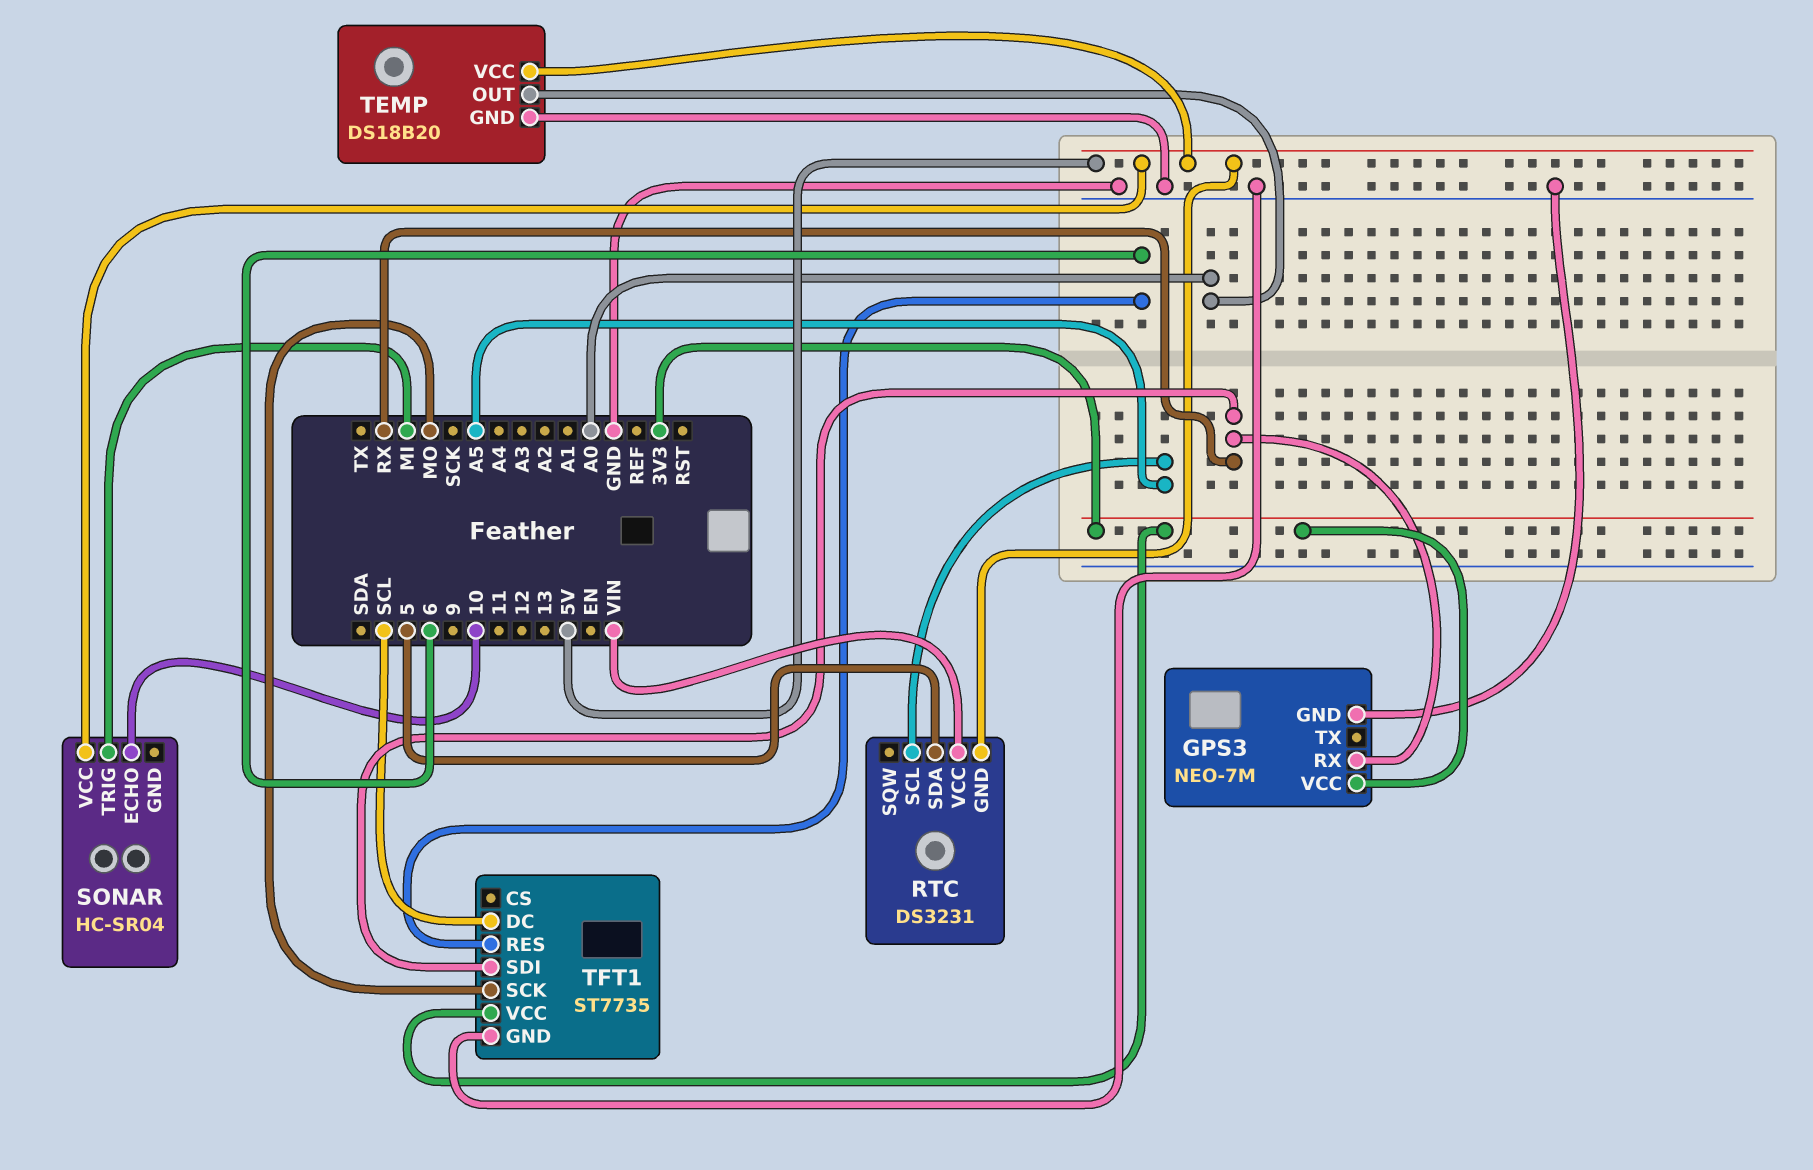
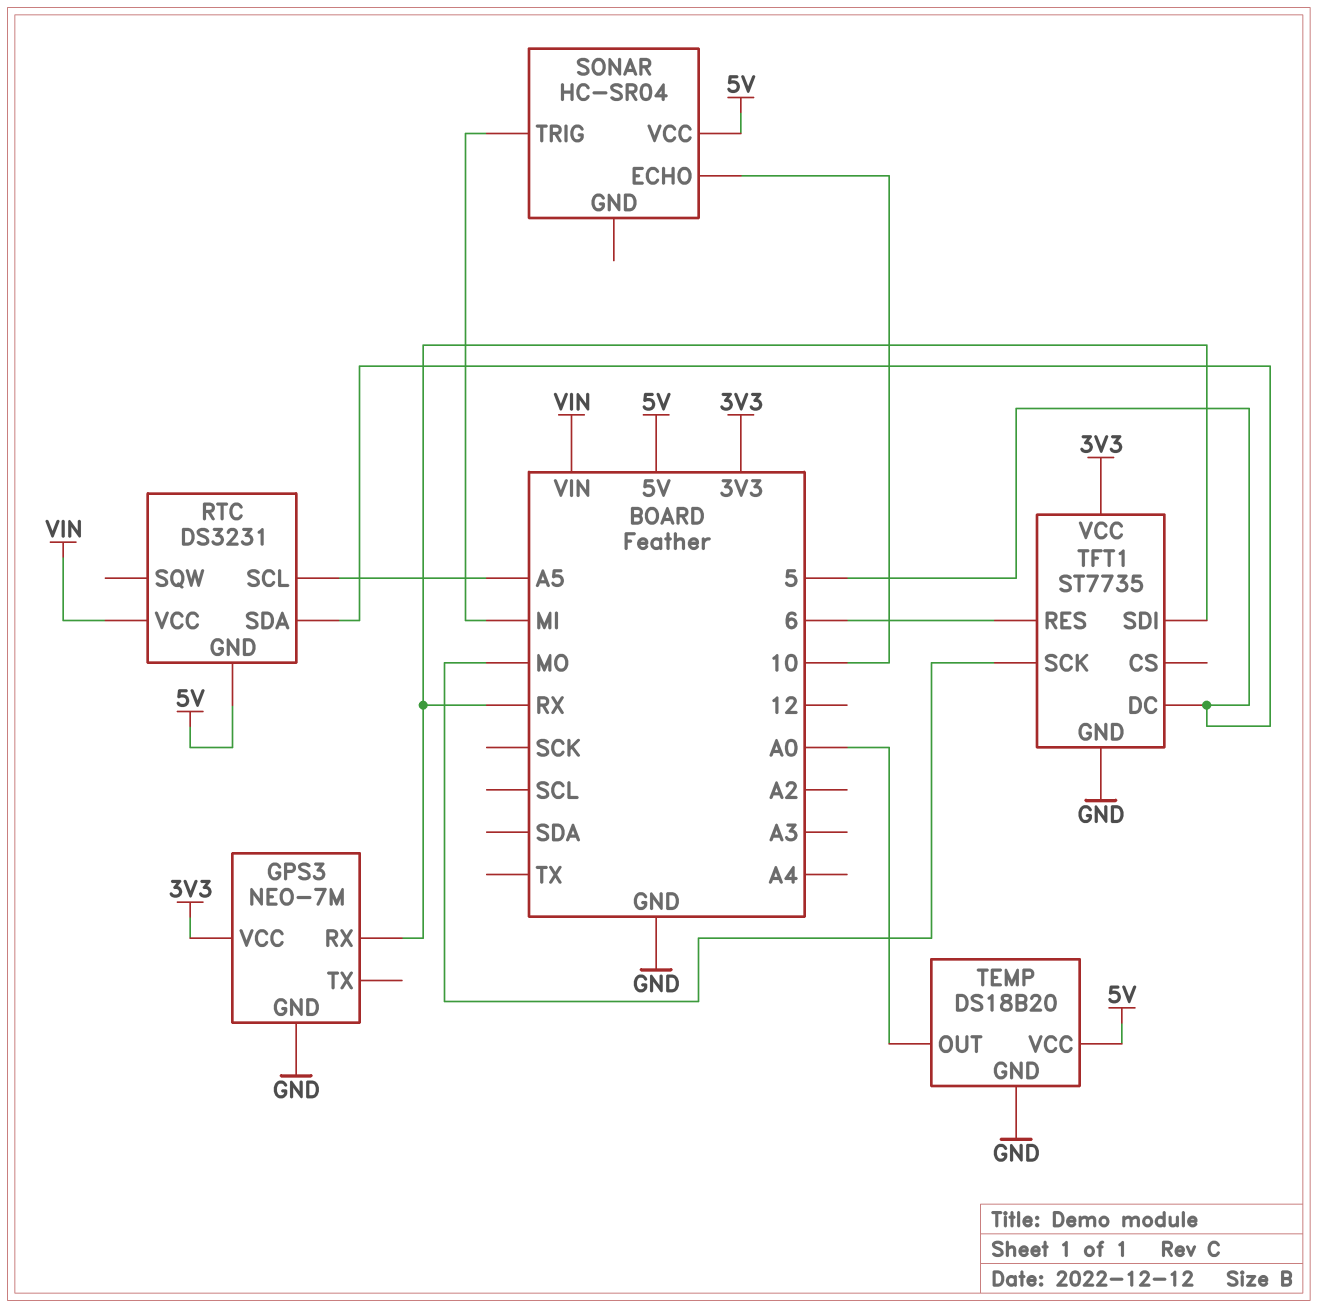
TFT1 pin DC: SCL -> 5

